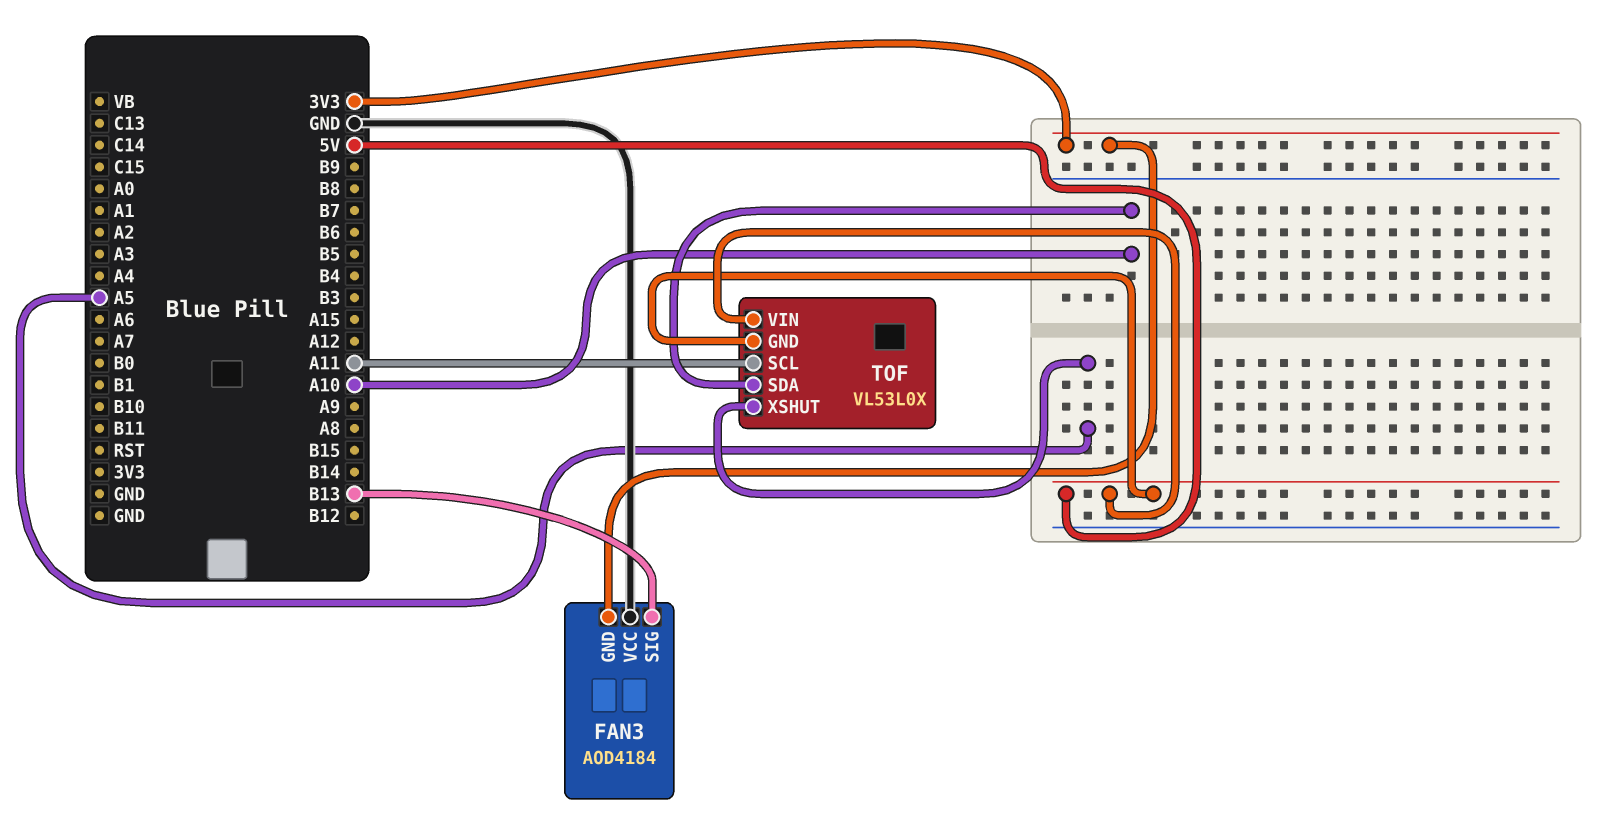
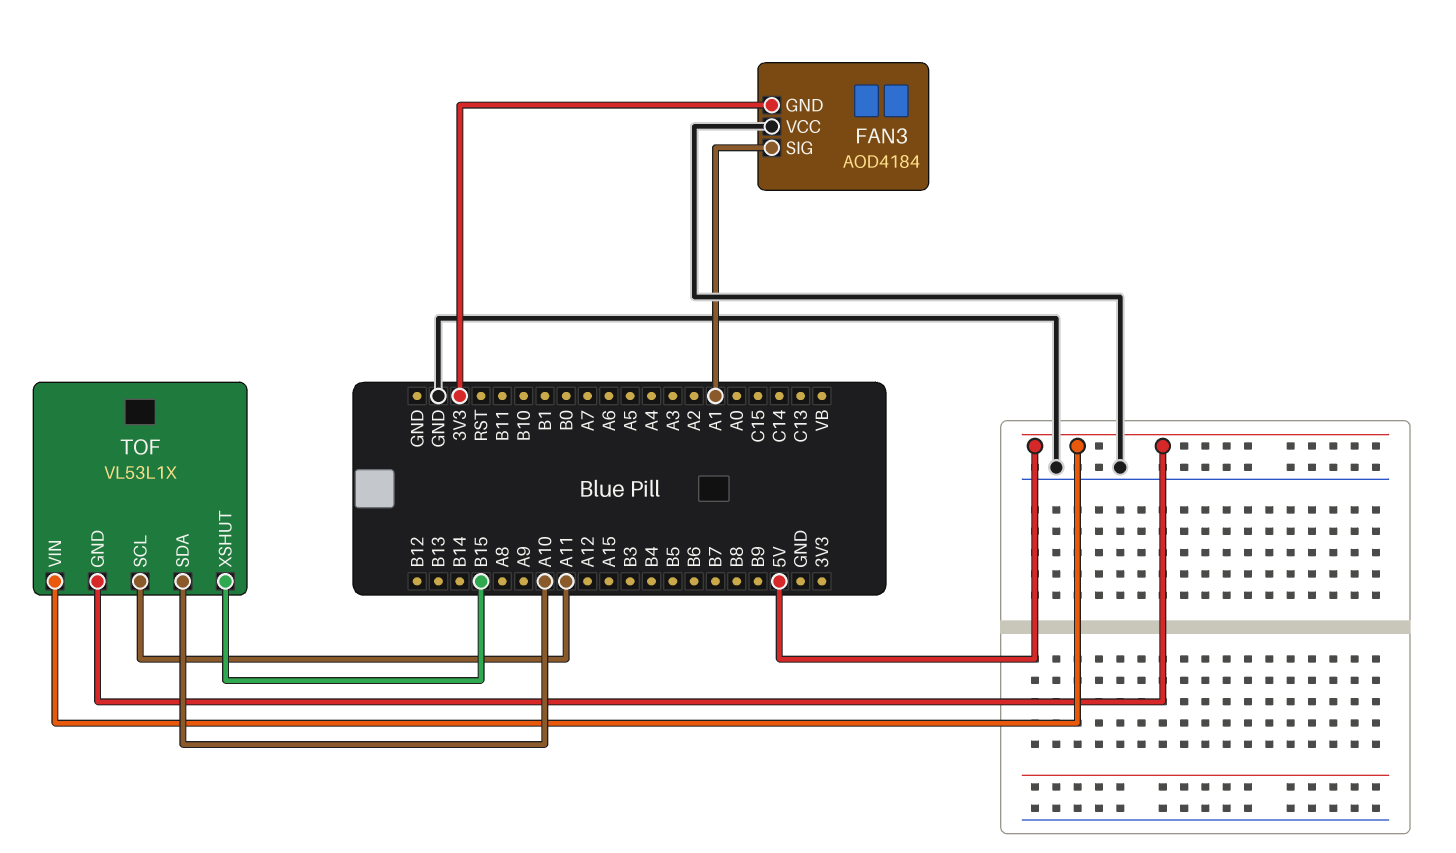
FAN3 pin SIG: B13 -> A1
TOF: VL53L0X -> VL53L1X
TOF pin XSHUT: A5 -> B15

